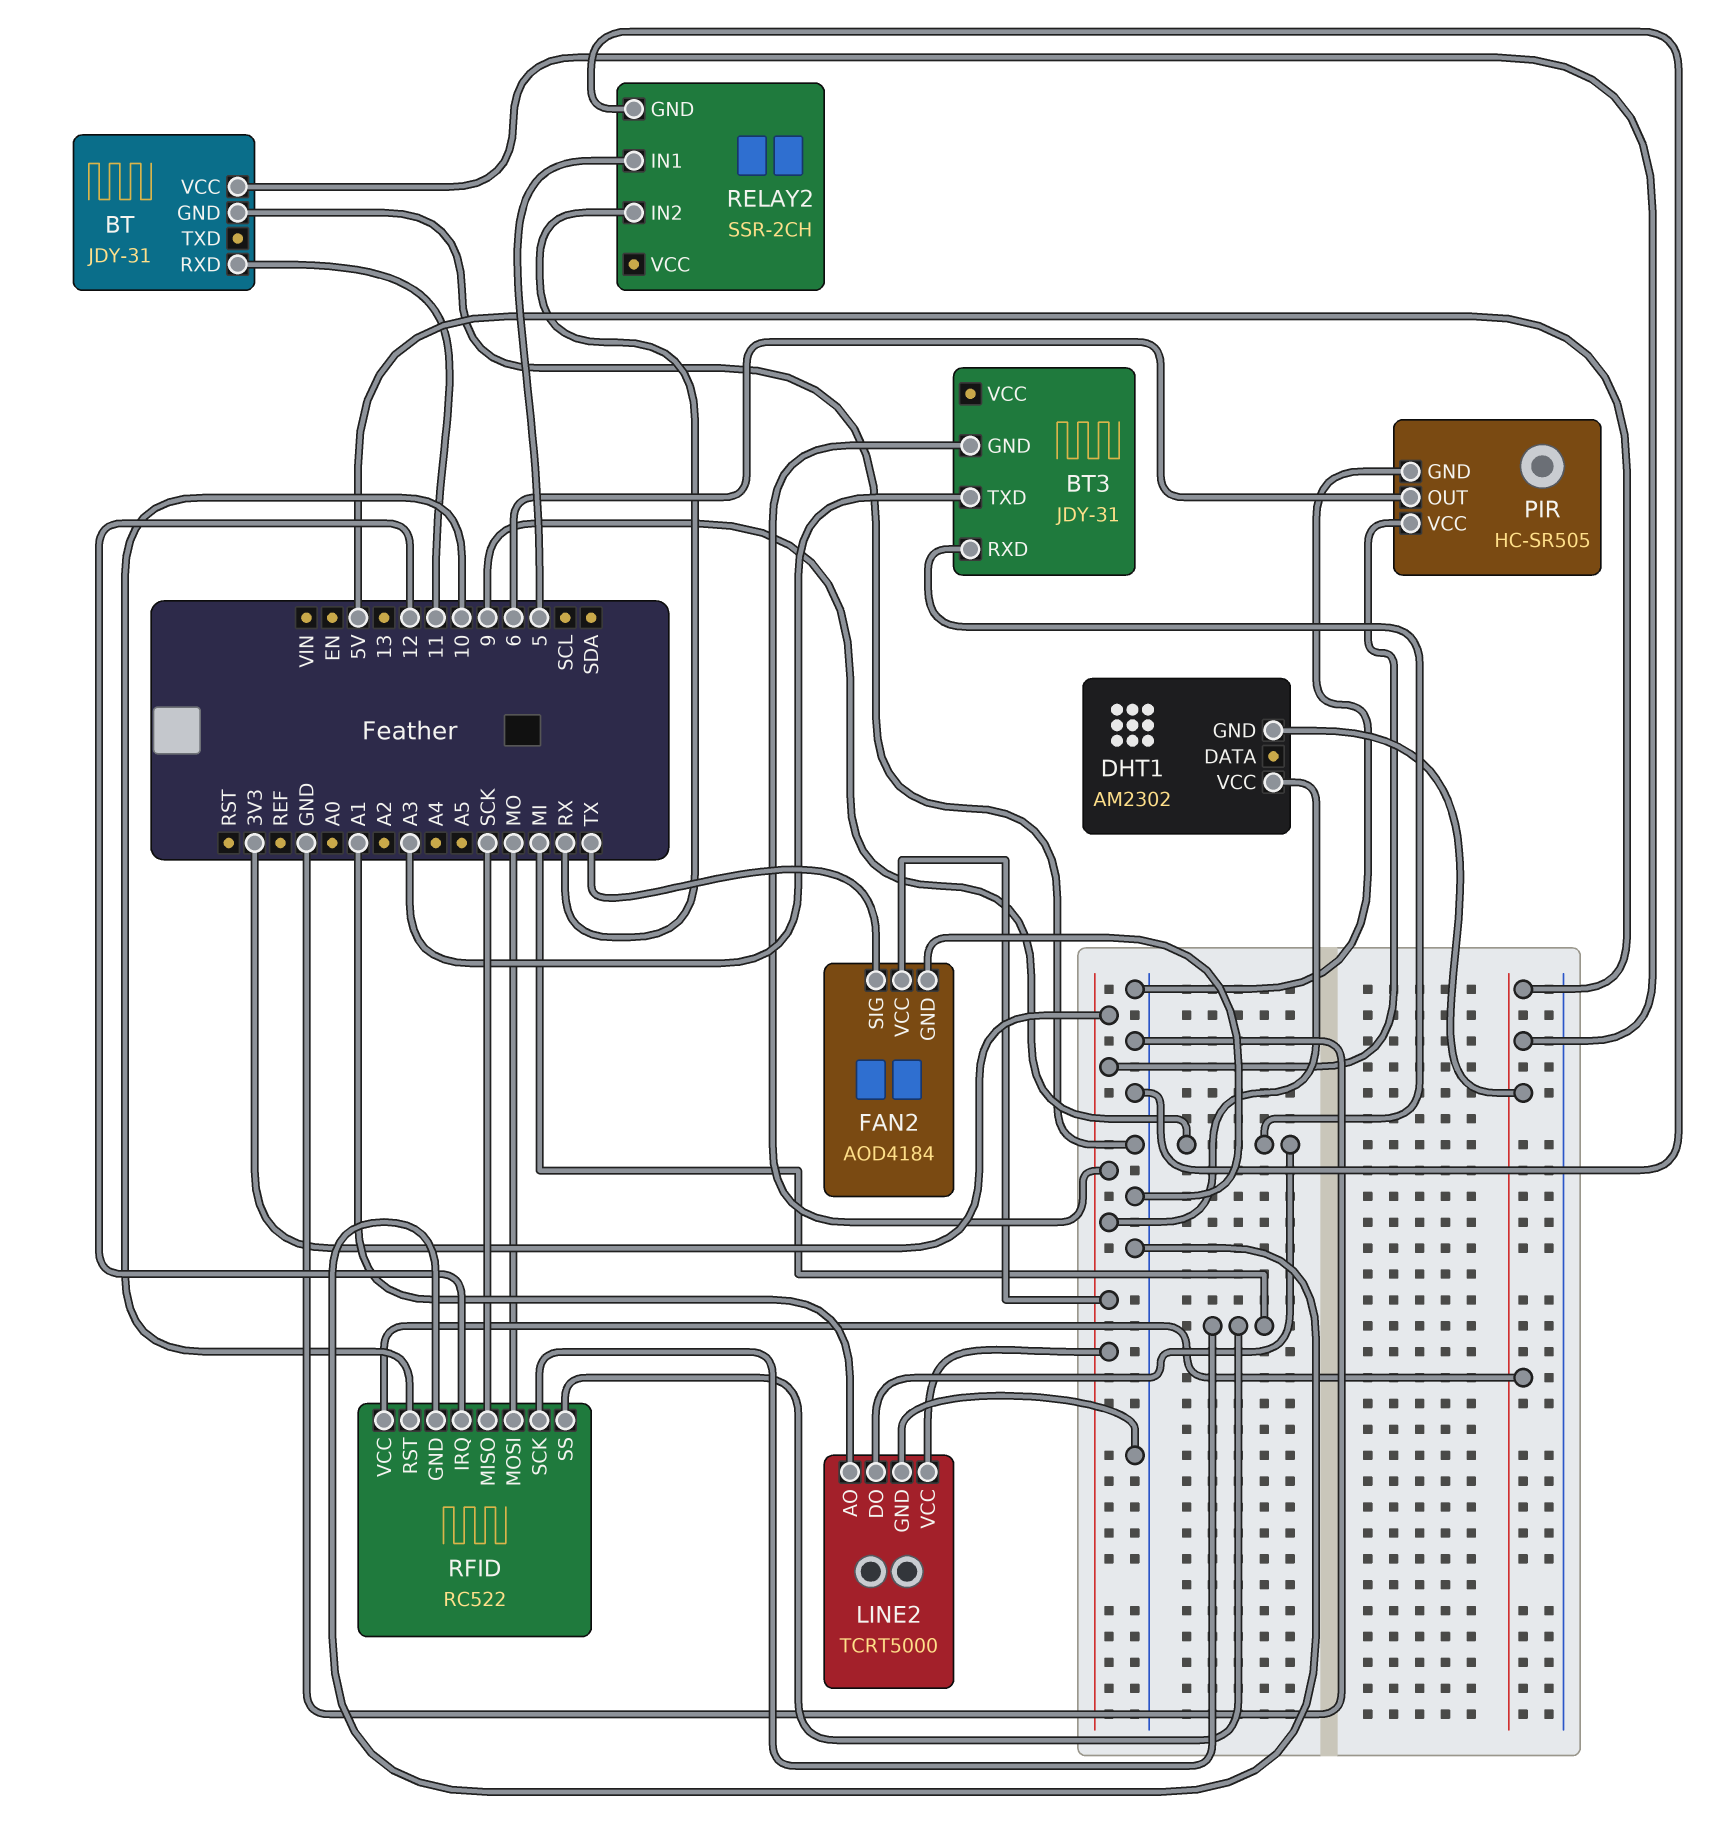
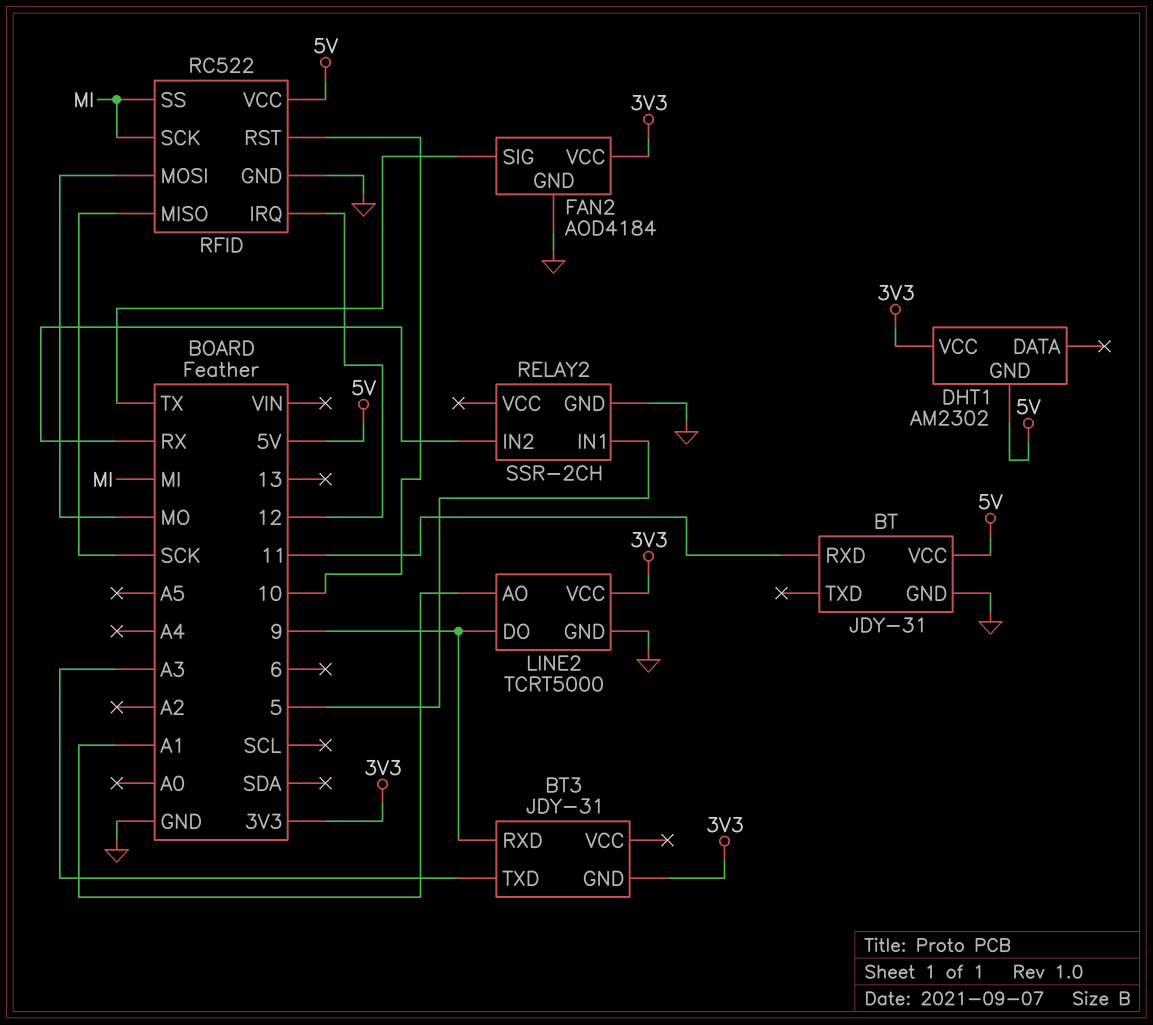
PIR: HC-SR505 -> none
PIR pin GND: GND -> none
PIR pin OUT: 6 -> none
PIR pin VCC: 3V3 -> none

